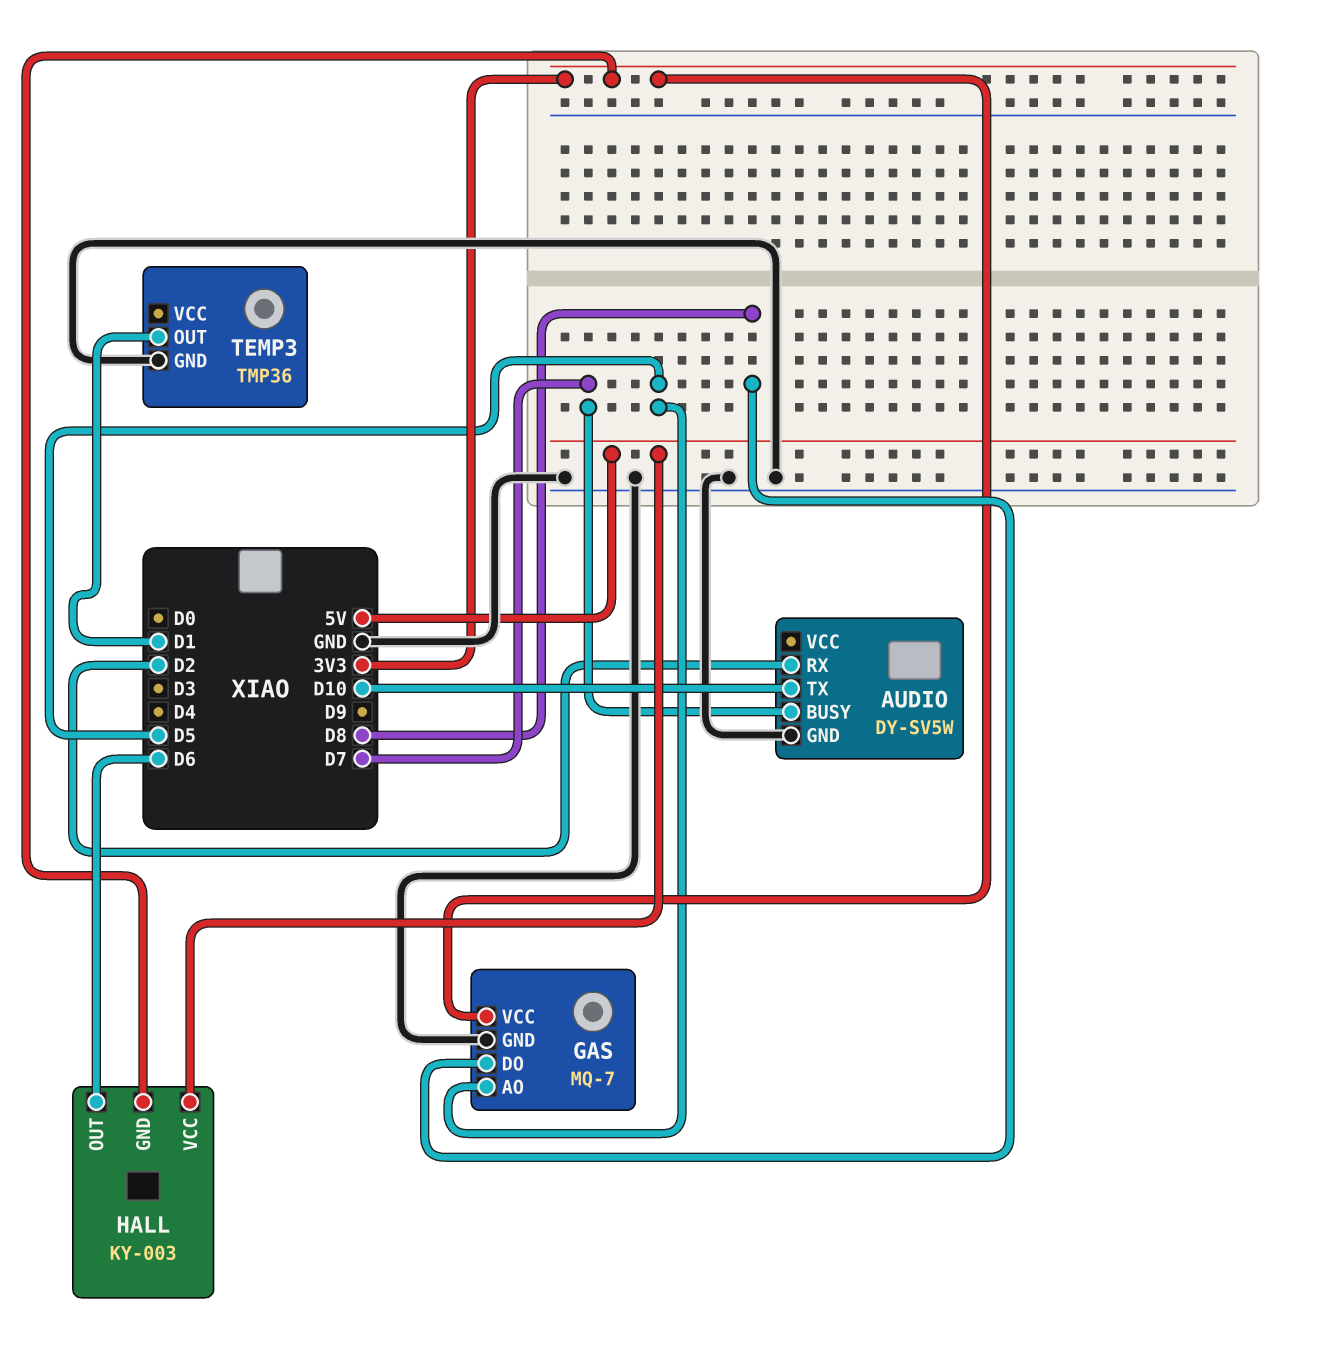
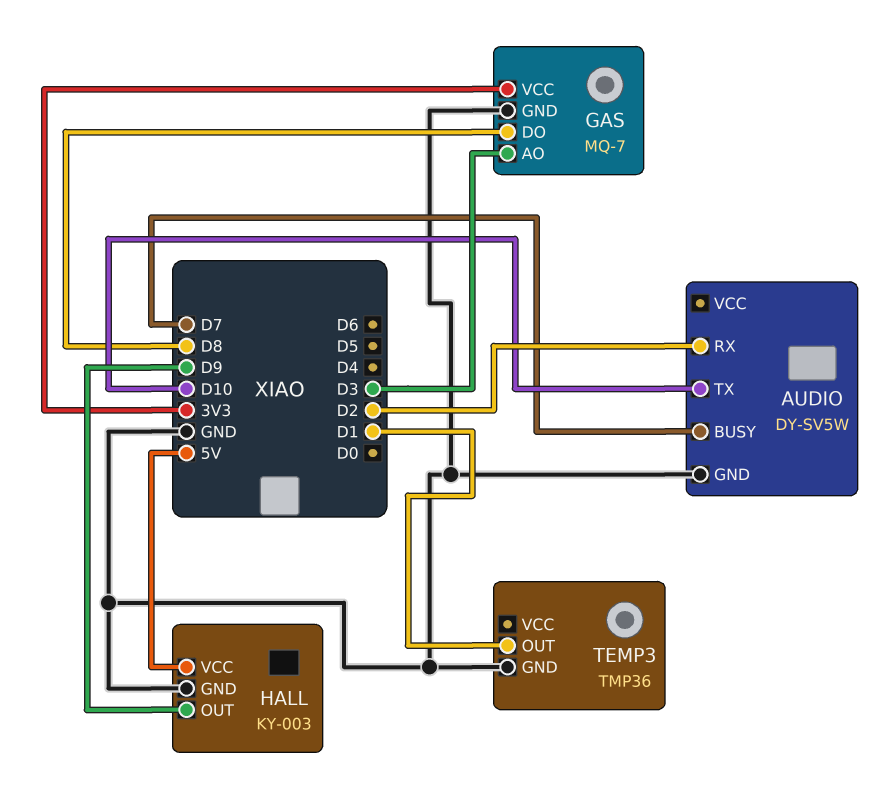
GAS pin AO: D5 -> D3
HALL pin GND: 3V3 -> GND
HALL pin OUT: D6 -> D9

